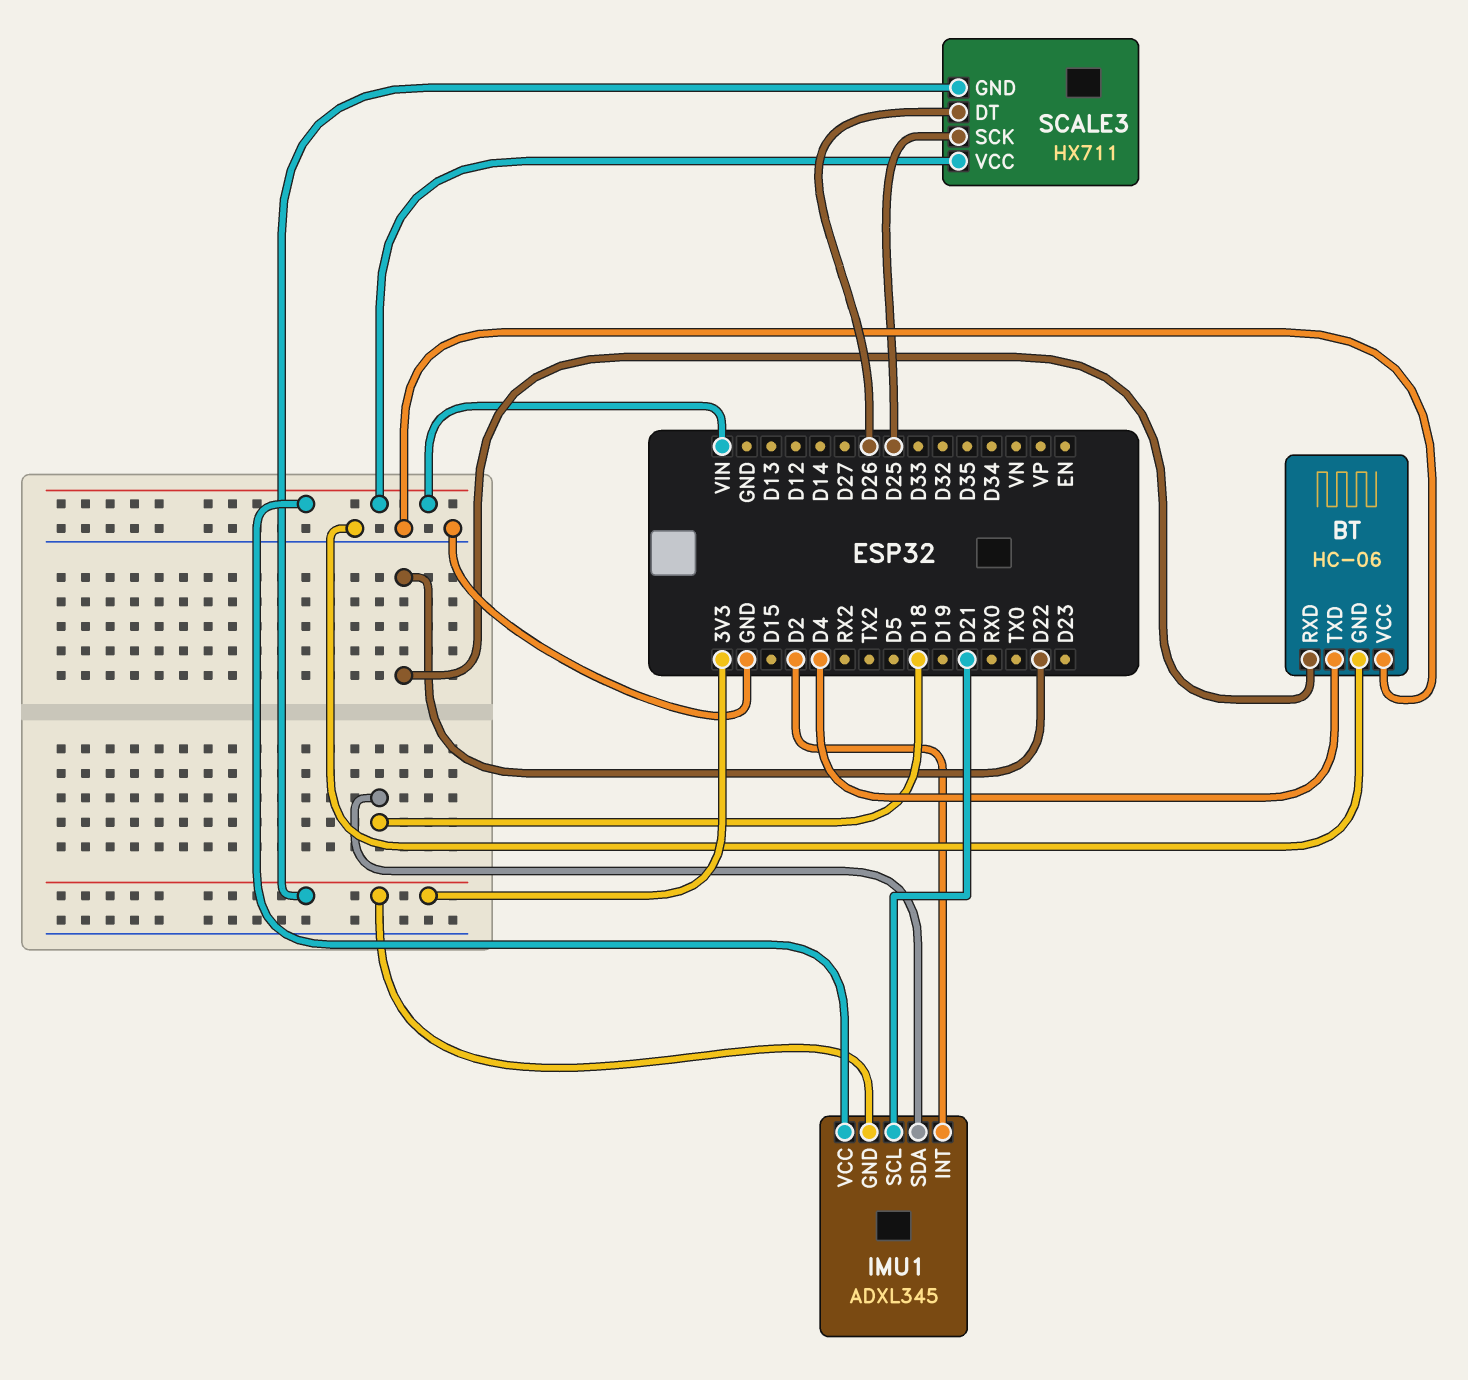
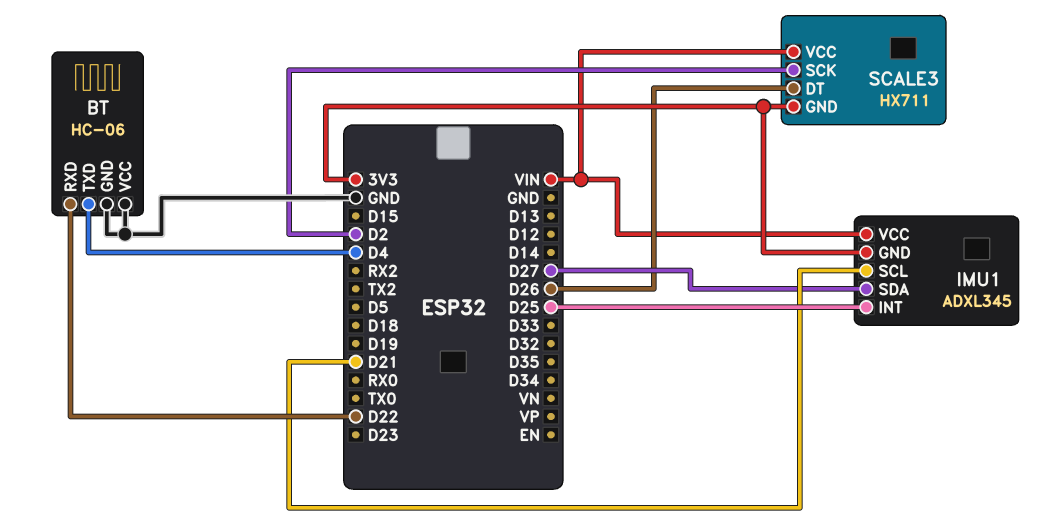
IMU1 pin INT: D2 -> D25
IMU1 pin SDA: D18 -> D27
SCALE3 pin SCK: D25 -> D2

